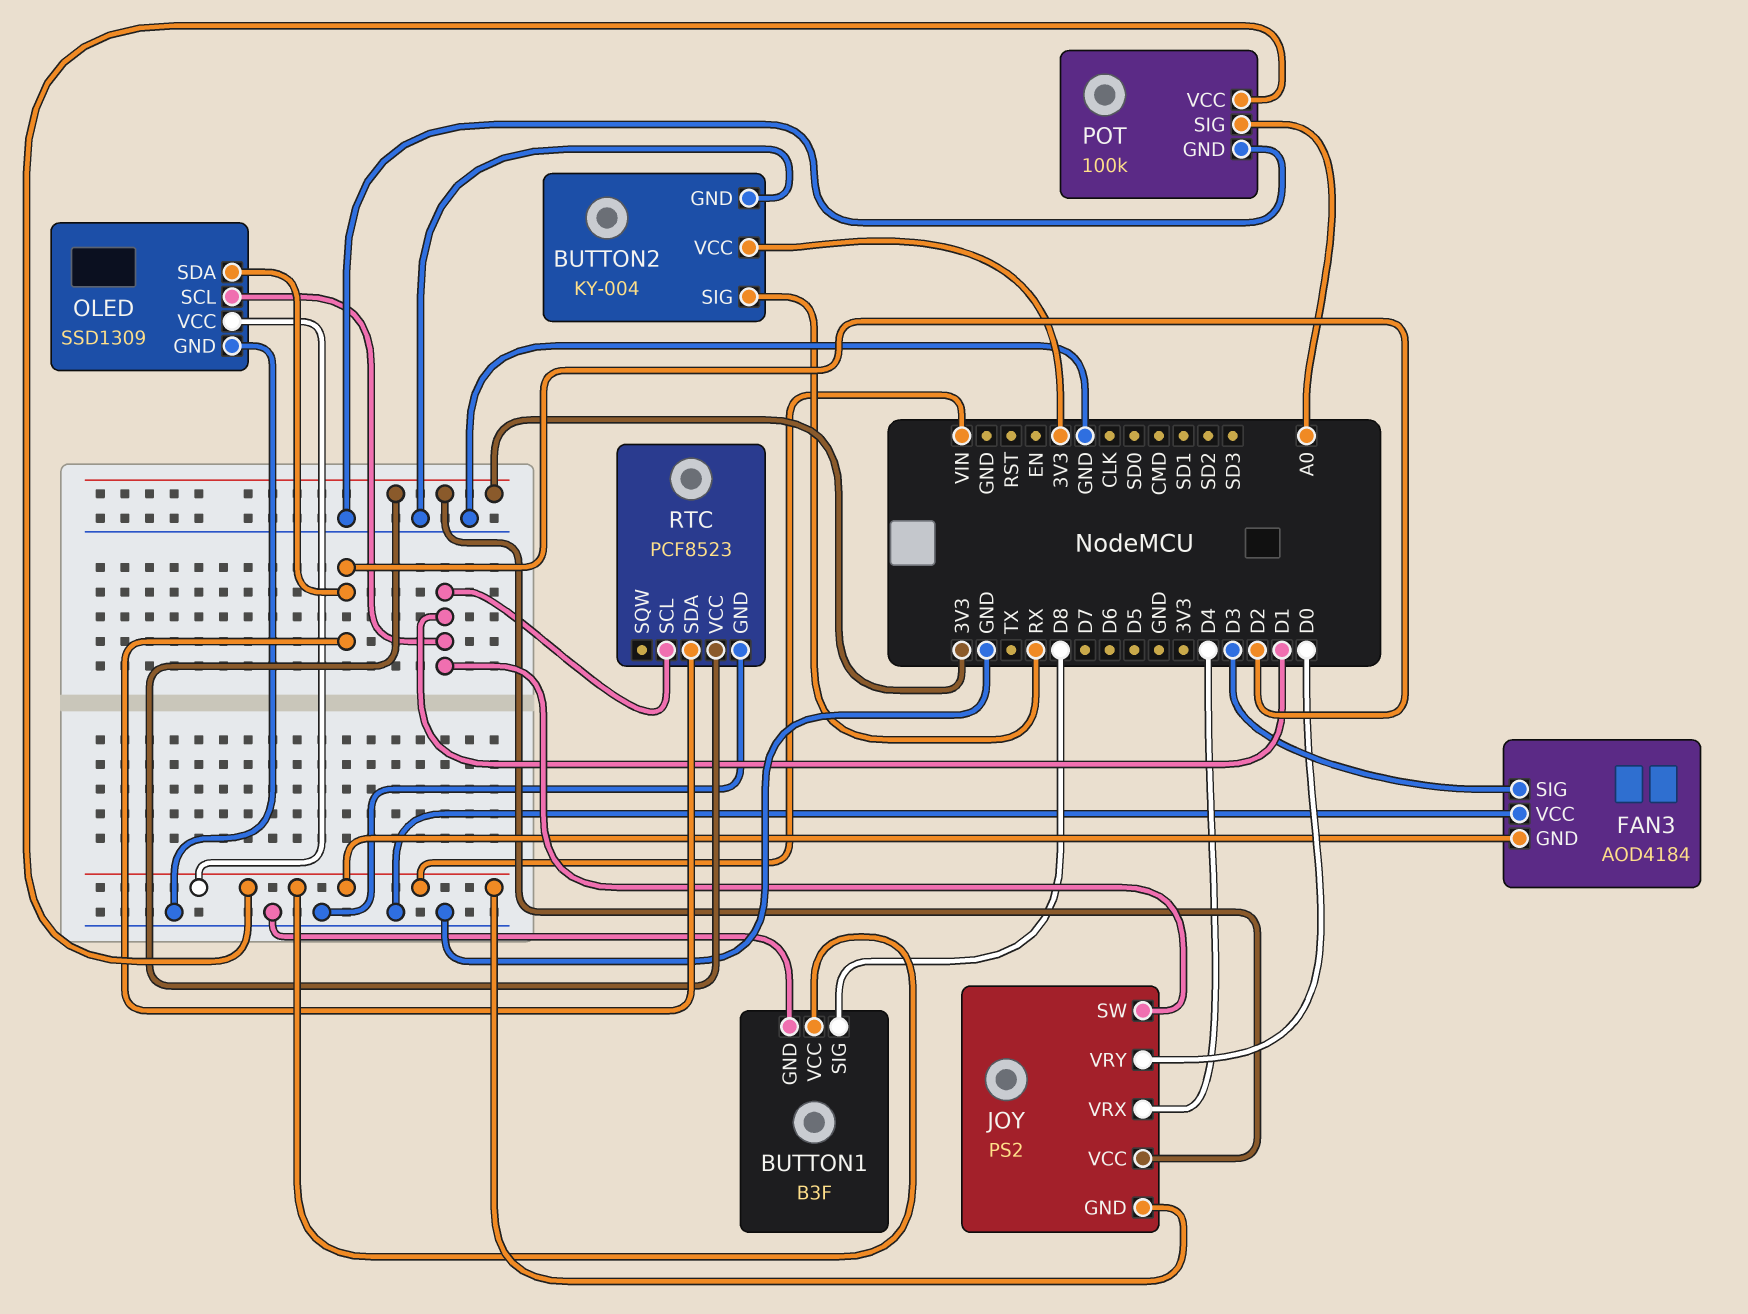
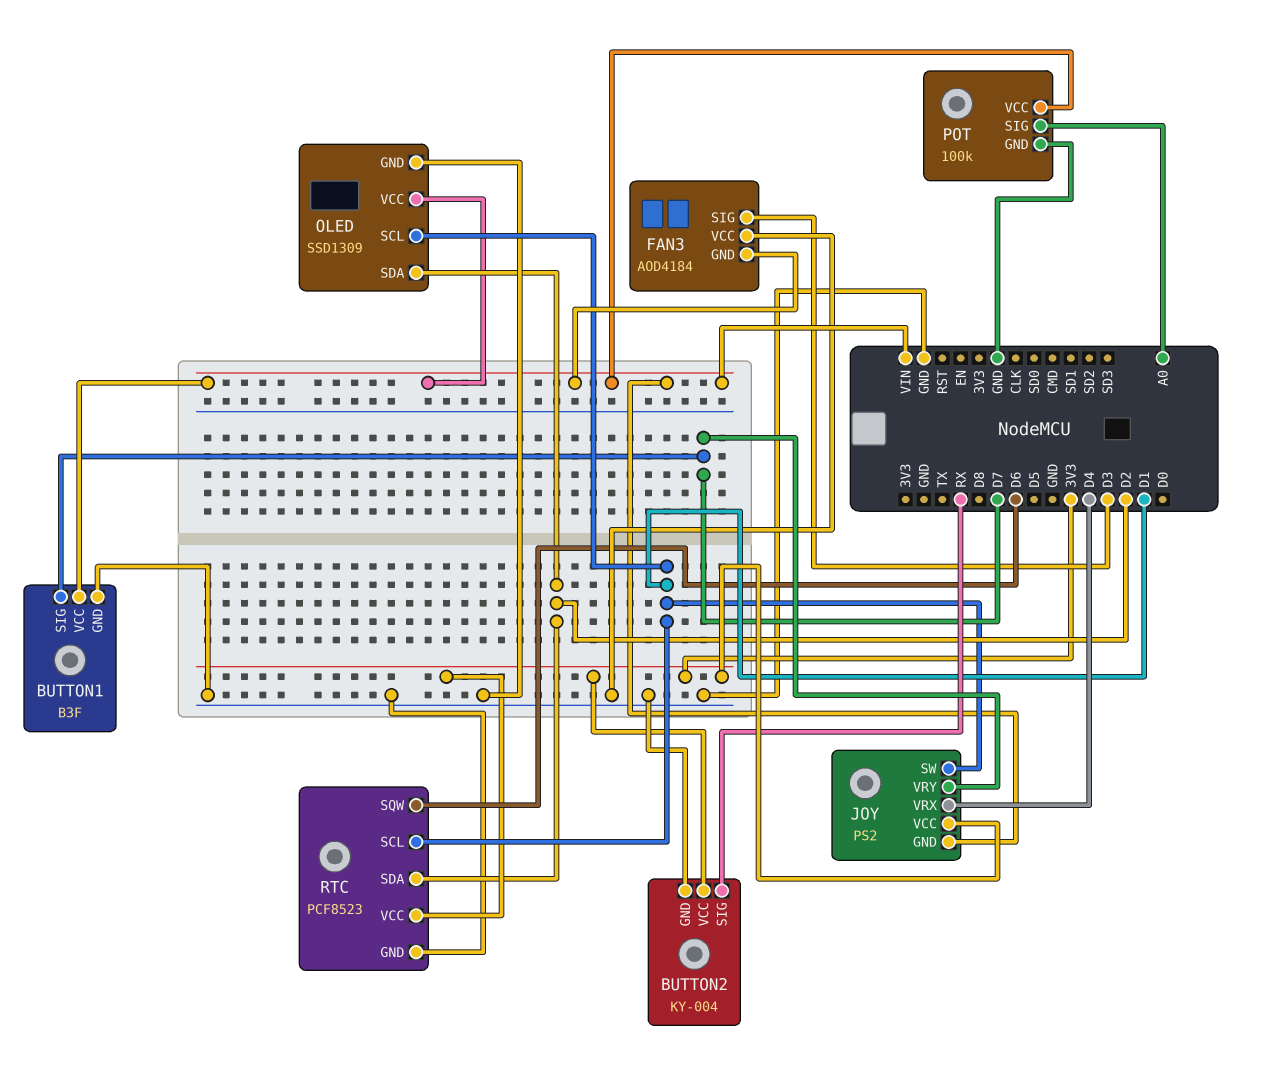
BUTTON1 pin SIG: D8 -> D7
JOY pin VRY: D0 -> D7
RTC pin SQW: none -> D6

